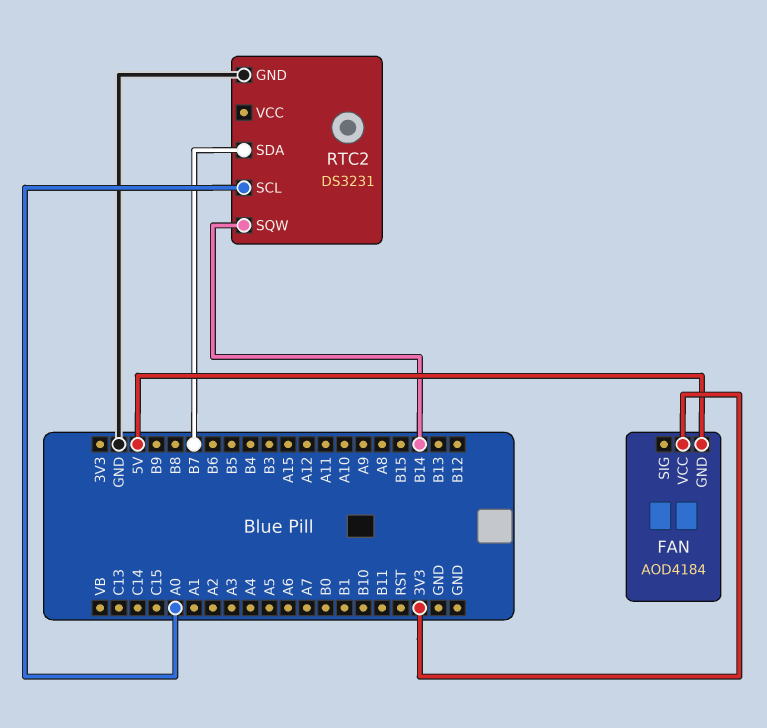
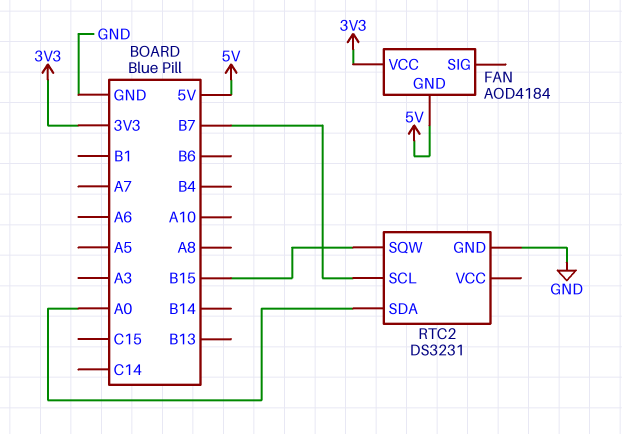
RTC2 pin SCL: A0 -> B7
RTC2 pin SDA: B7 -> A0
RTC2 pin SQW: B14 -> B15

